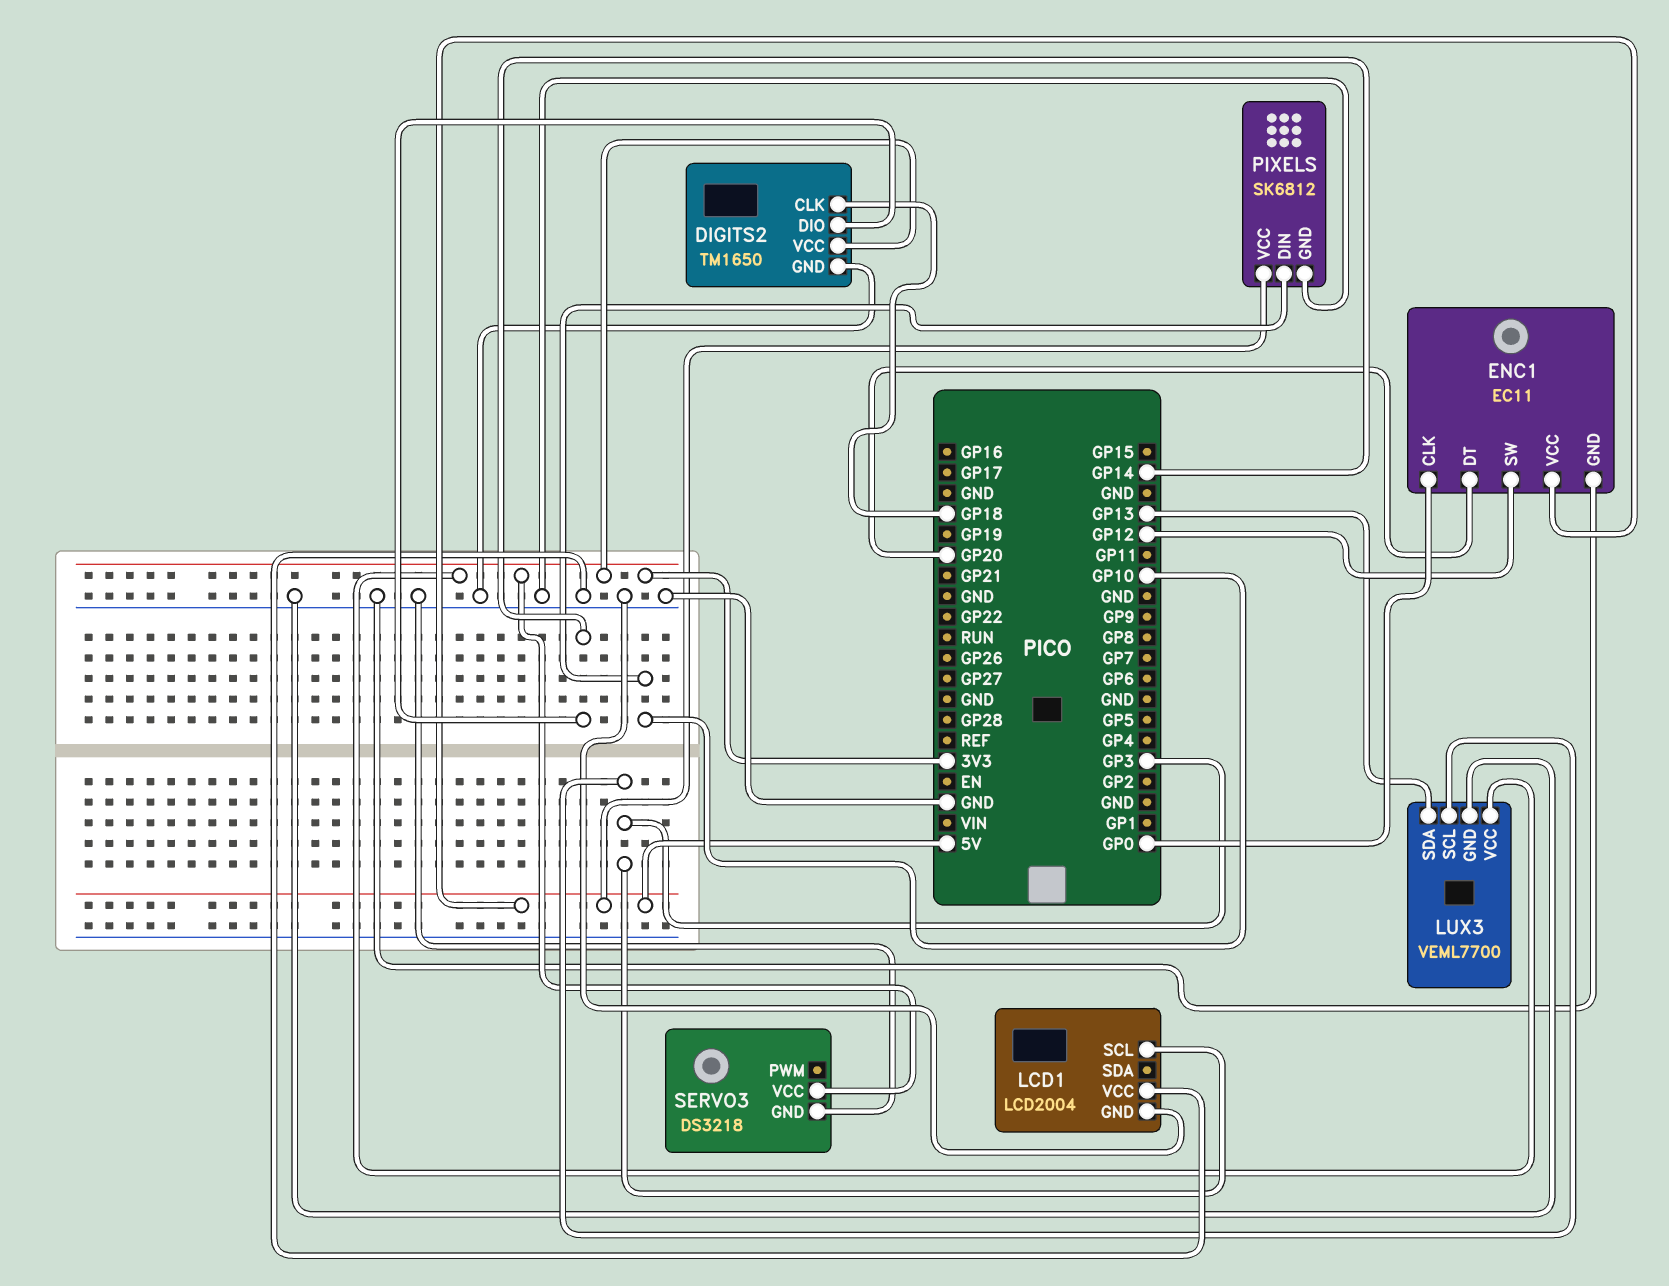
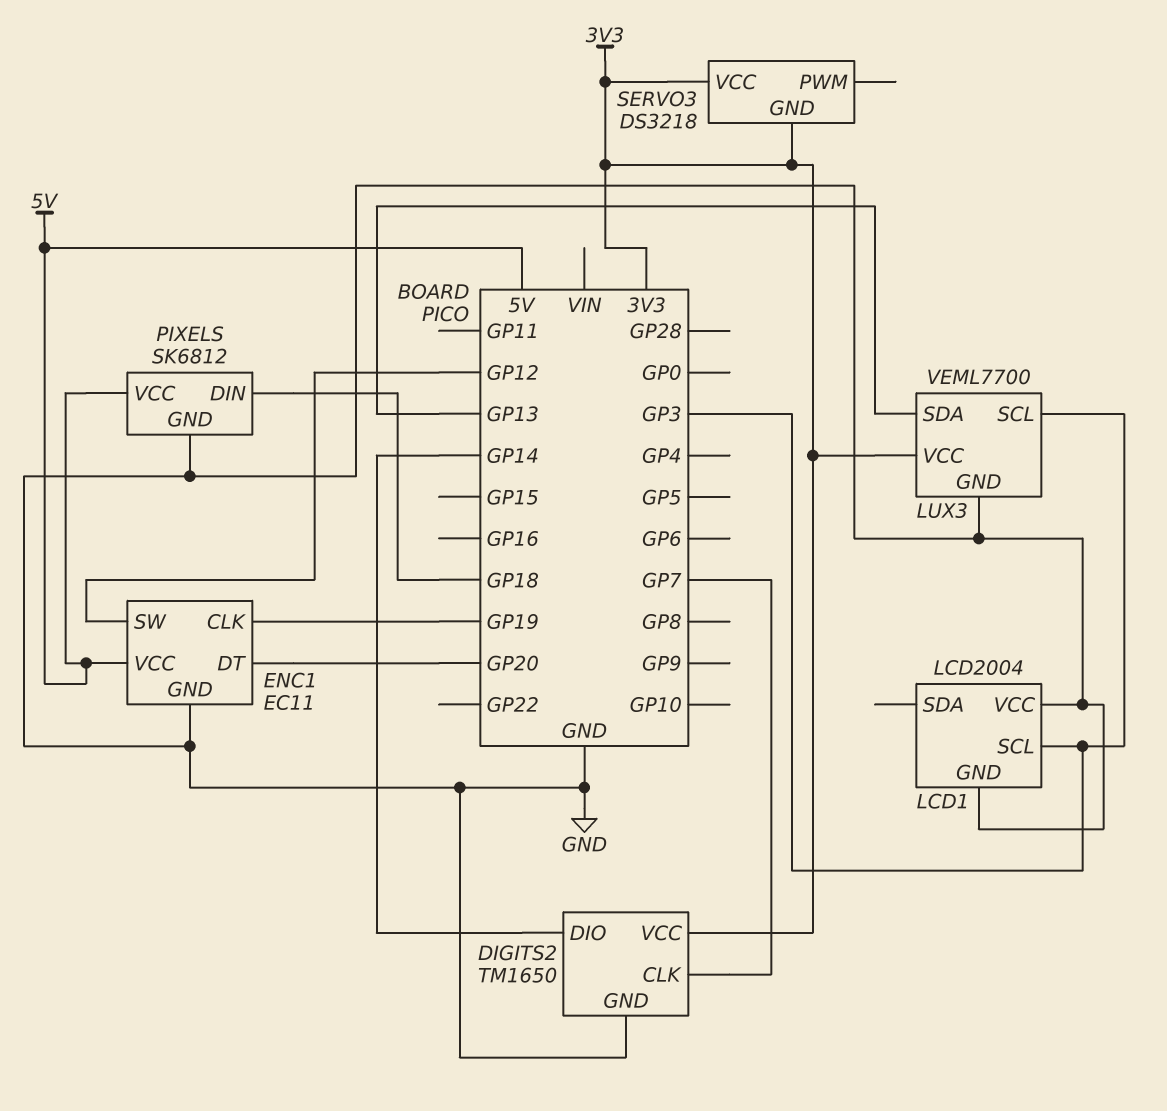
DIGITS2 pin CLK: GP18 -> GP7
ENC1 pin CLK: GP0 -> GP19
PIXELS pin DIN: GP10 -> GP18
SERVO3 pin GND: GND -> 3V3

